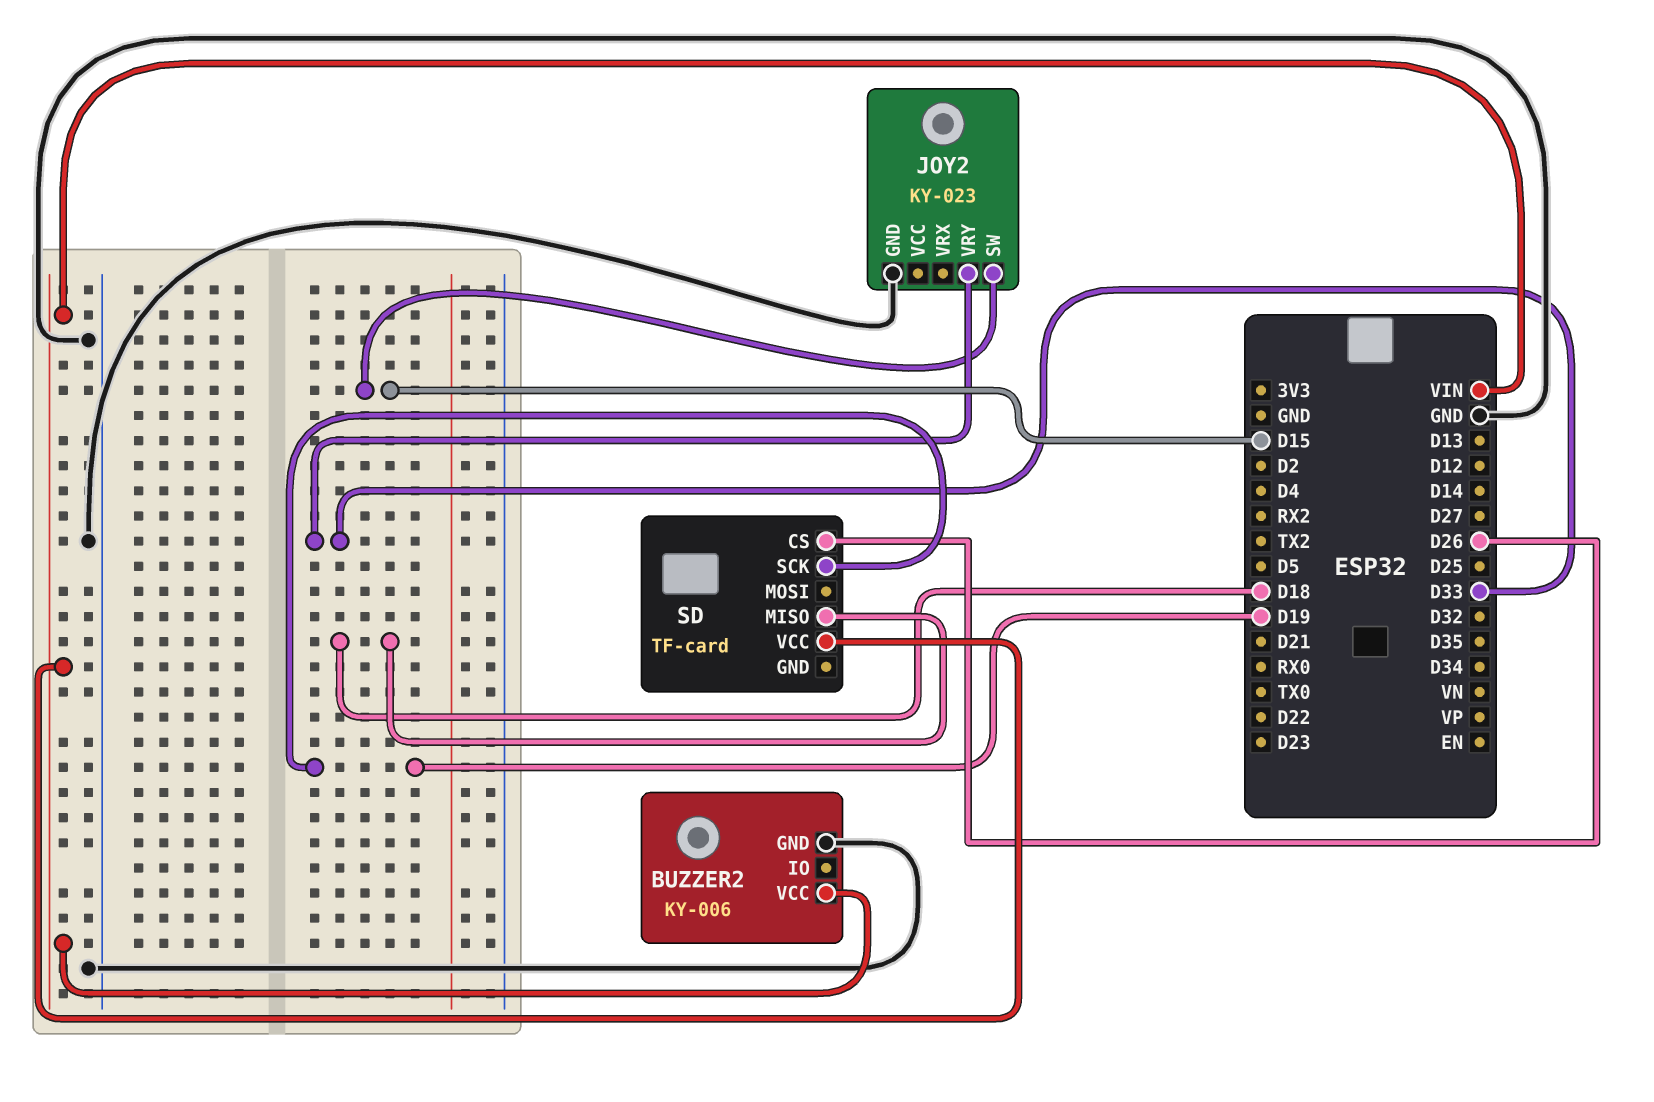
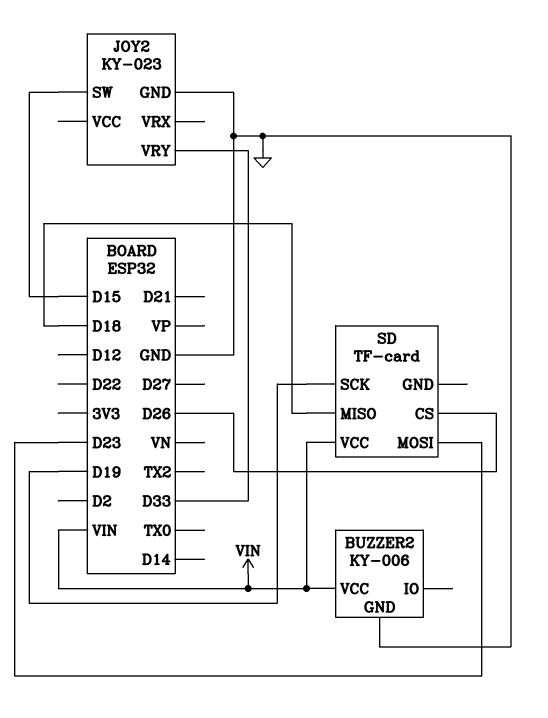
SD pin MOSI: none -> D23

